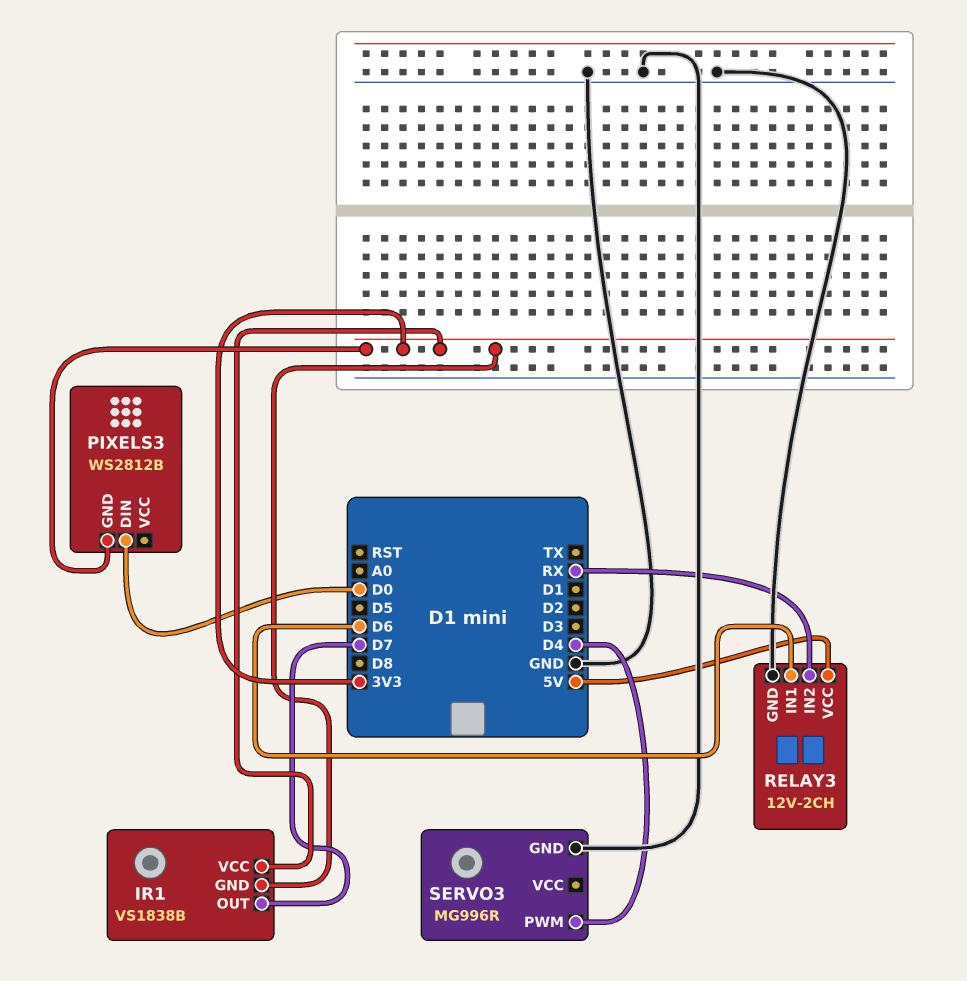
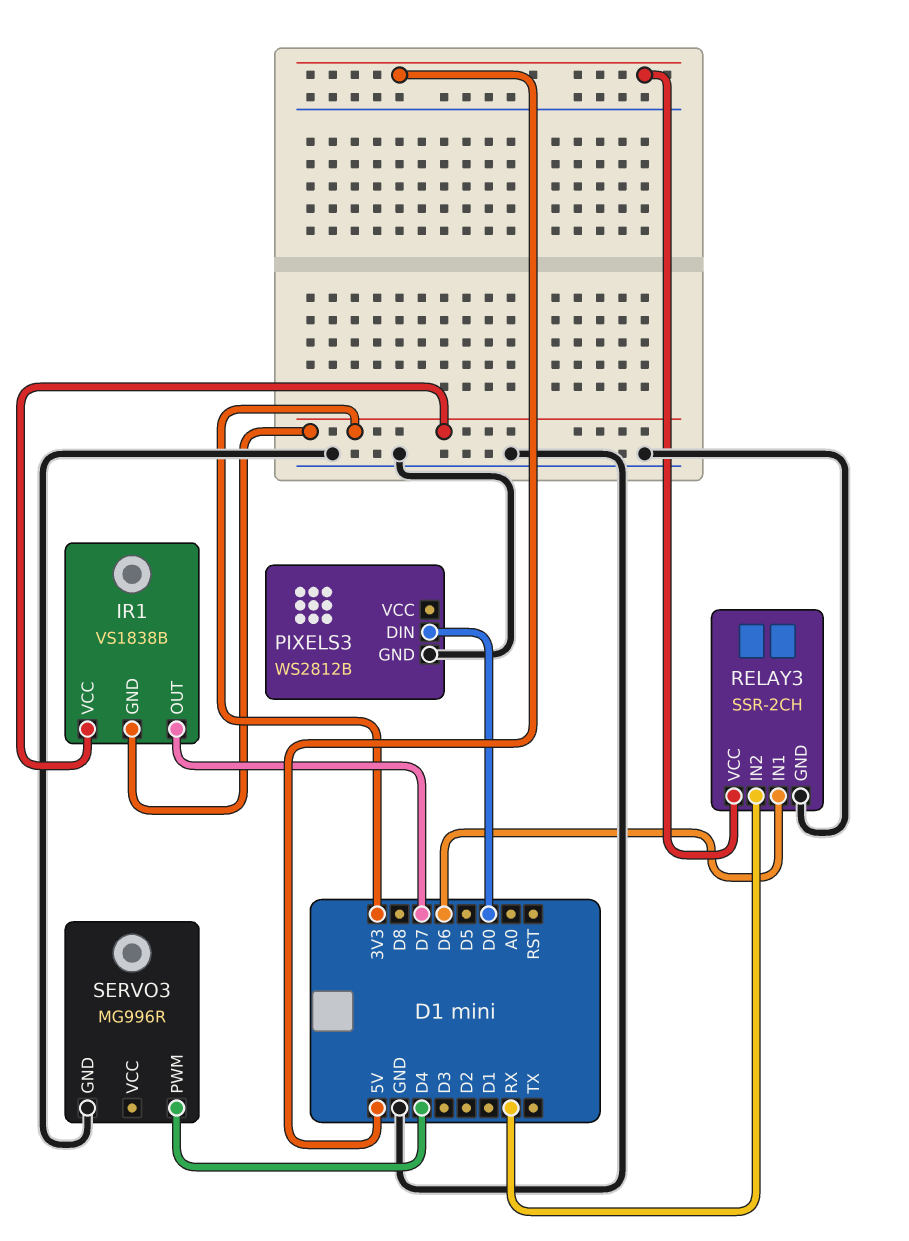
PIXELS3 pin GND: 3V3 -> GND
RELAY3: 12V-2CH -> SSR-2CH

